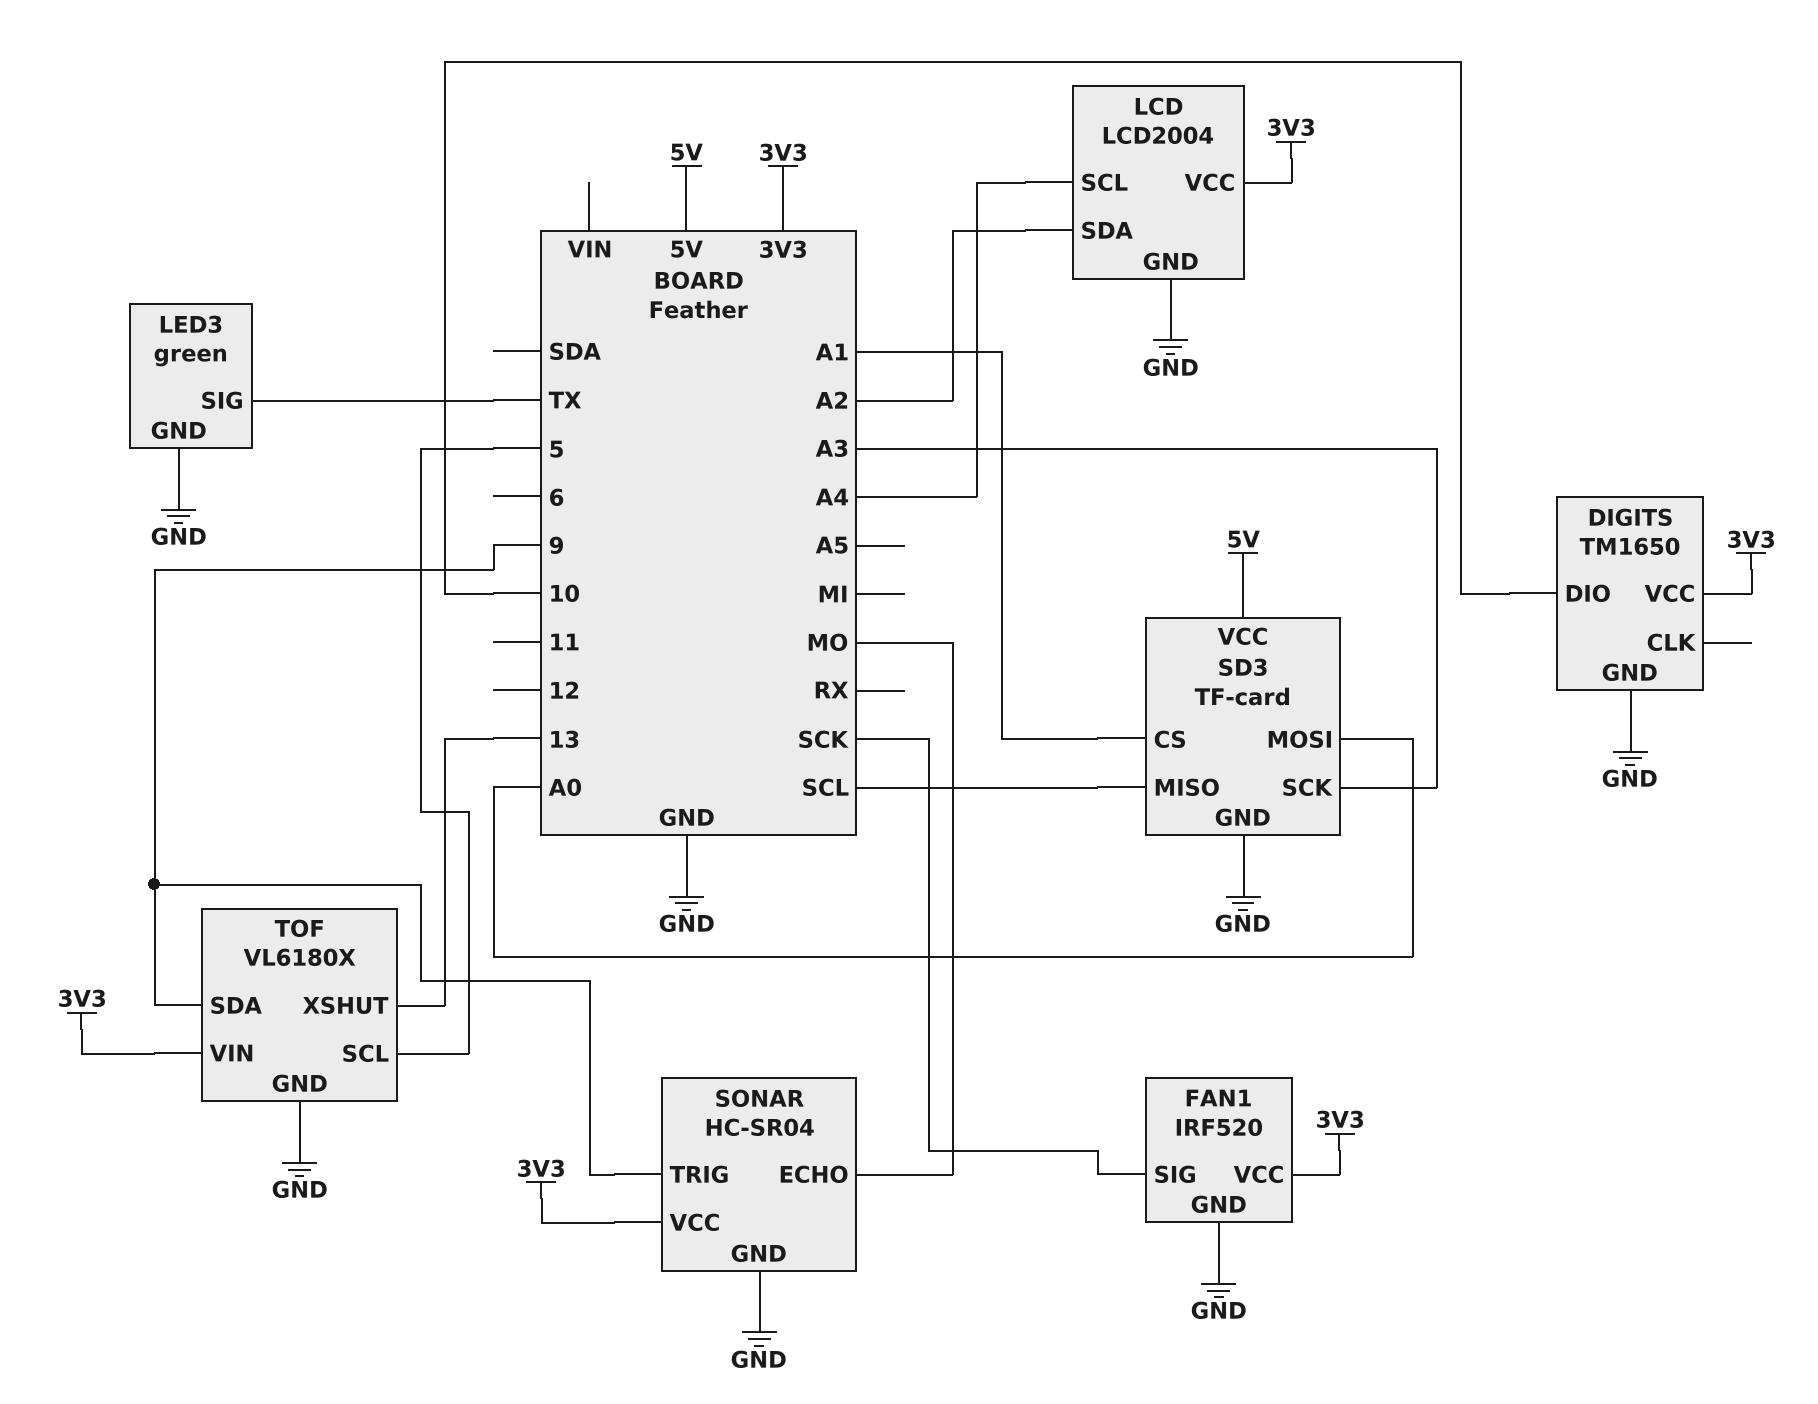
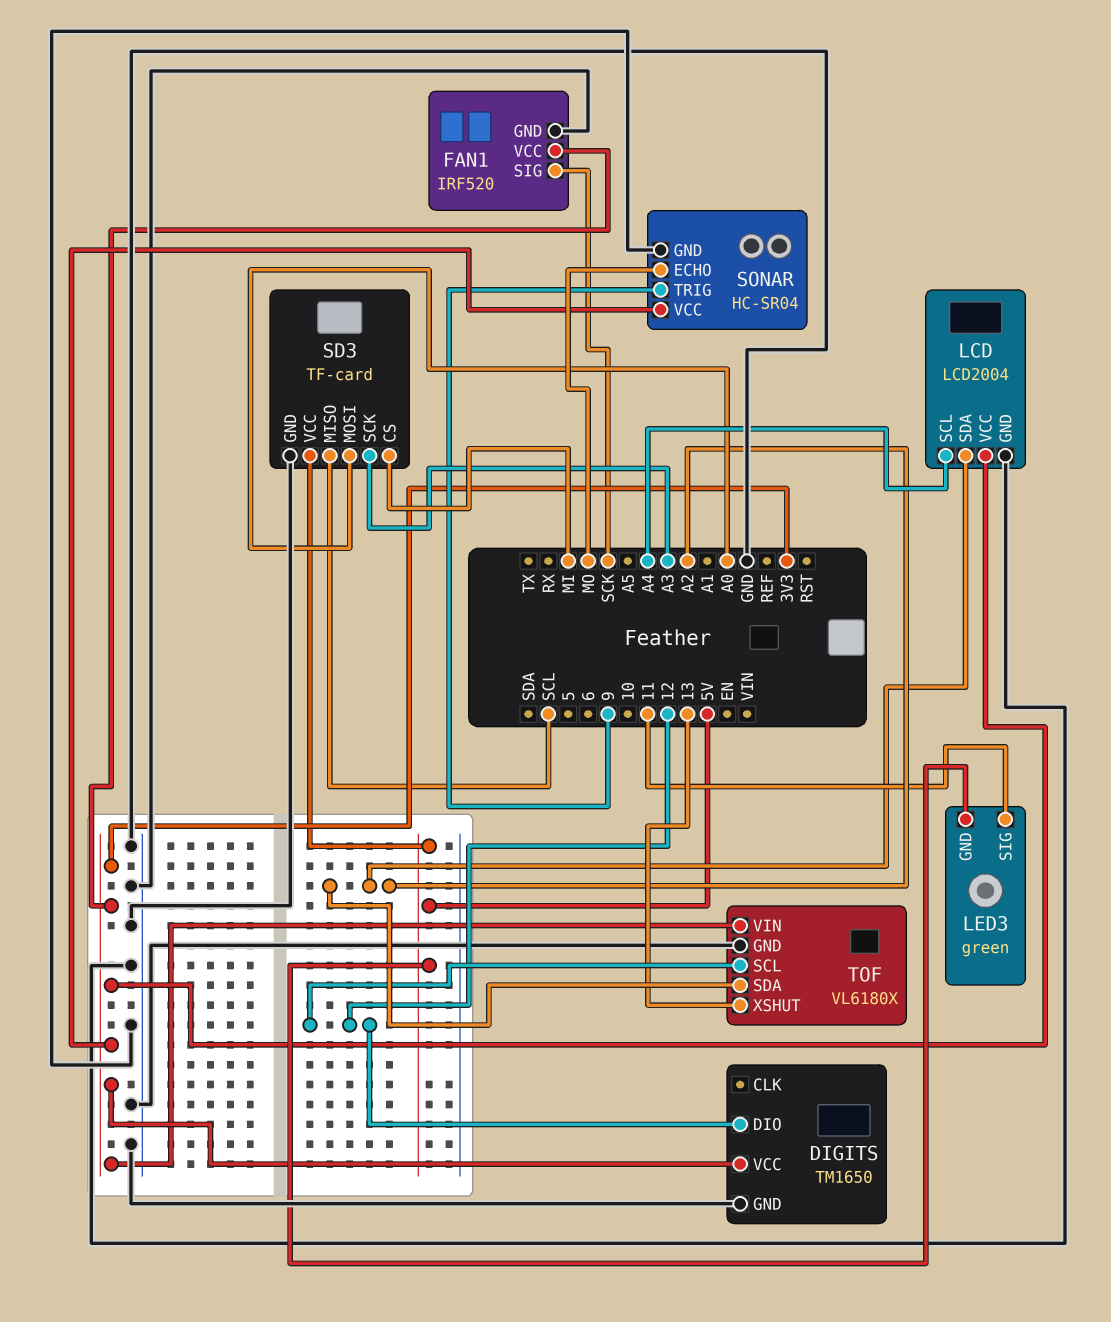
DIGITS pin DIO: 10 -> 12
LED3 pin GND: GND -> 5V
LED3 pin SIG: TX -> 11
SD3 pin CS: A1 -> MI
TOF pin SCL: 5 -> 12
TOF pin SDA: 9 -> A2

